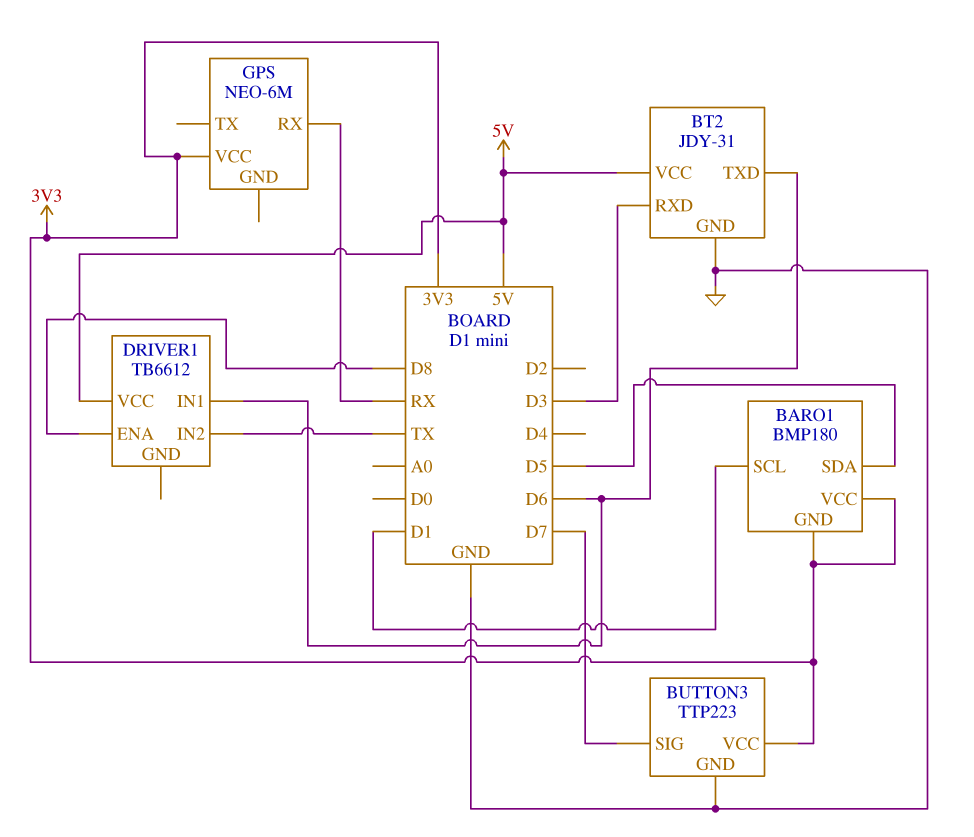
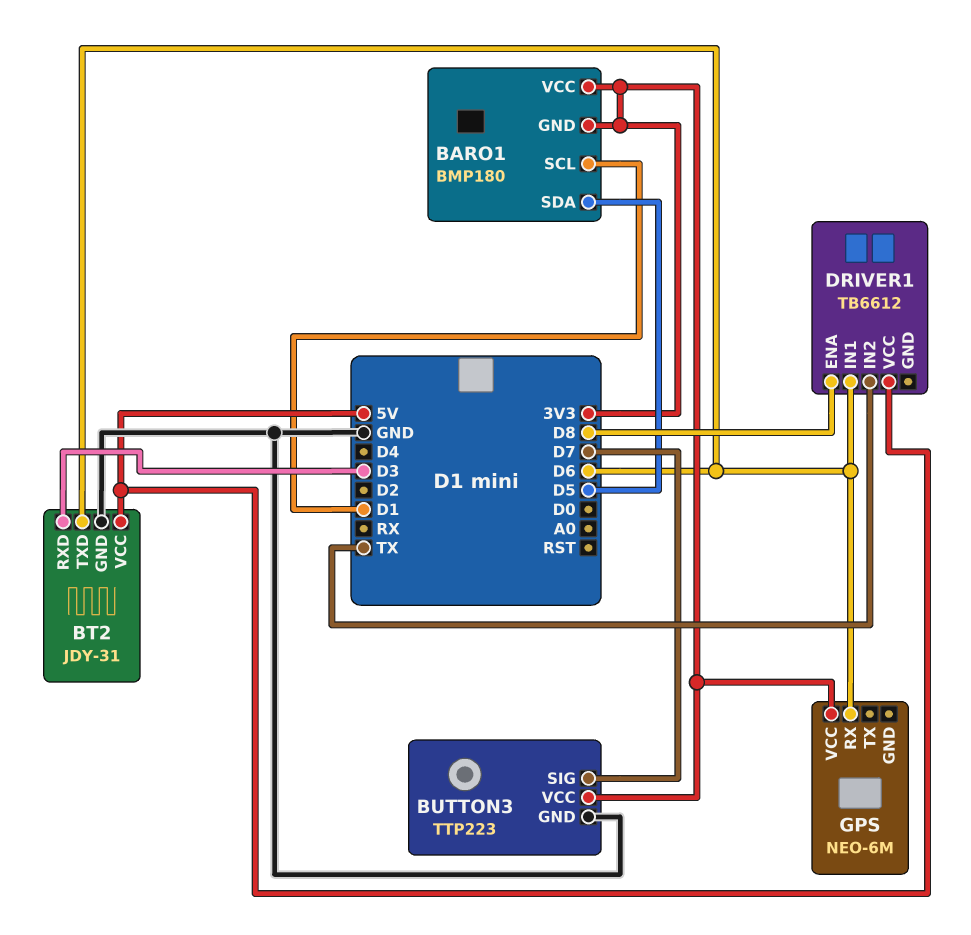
GPS pin RX: RX -> D6

